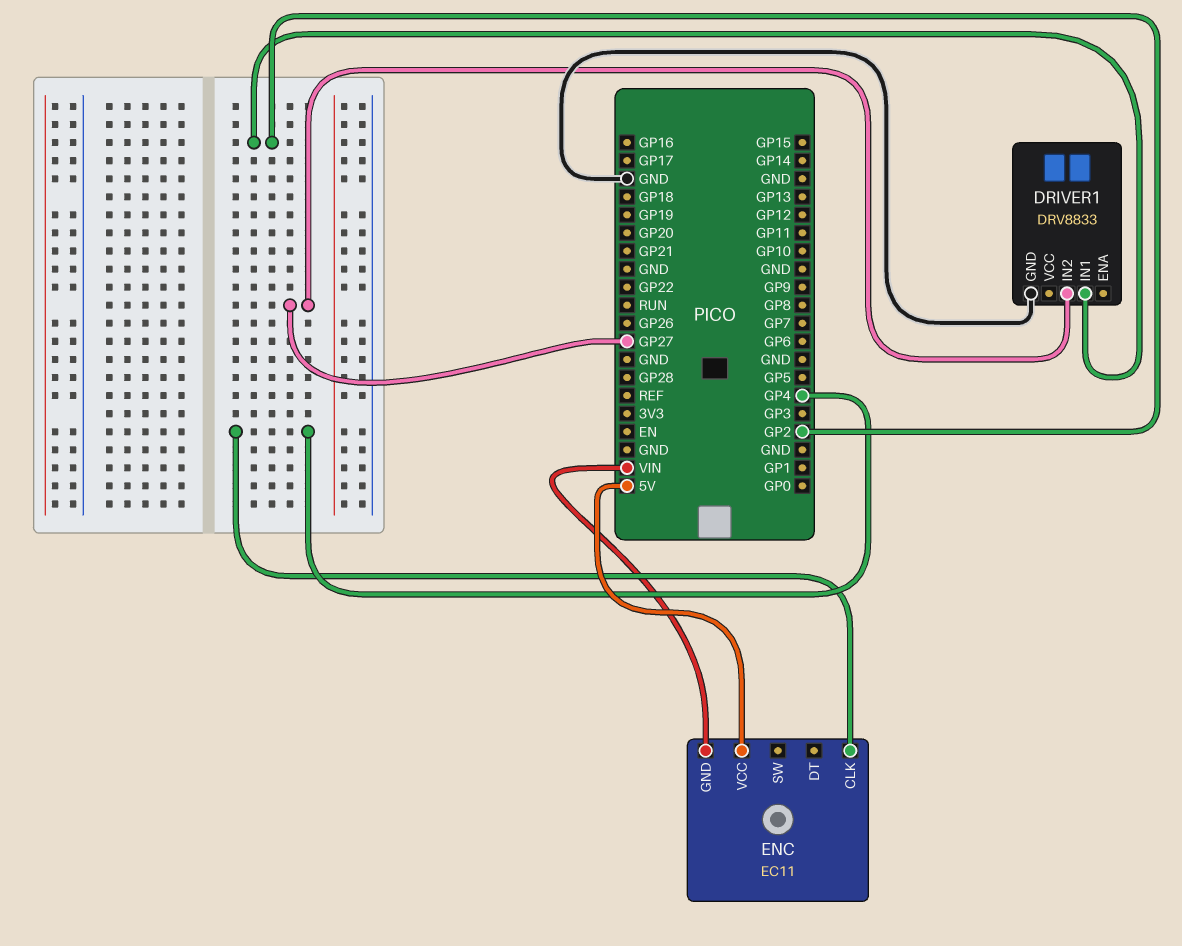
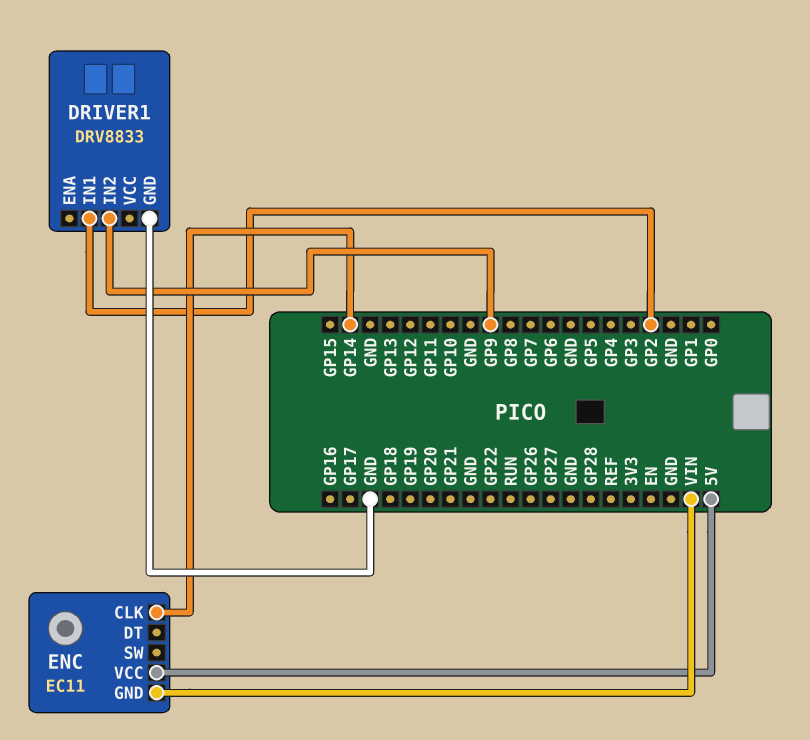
DRIVER1 pin IN2: GP27 -> GP9
ENC pin CLK: GP4 -> GP14

